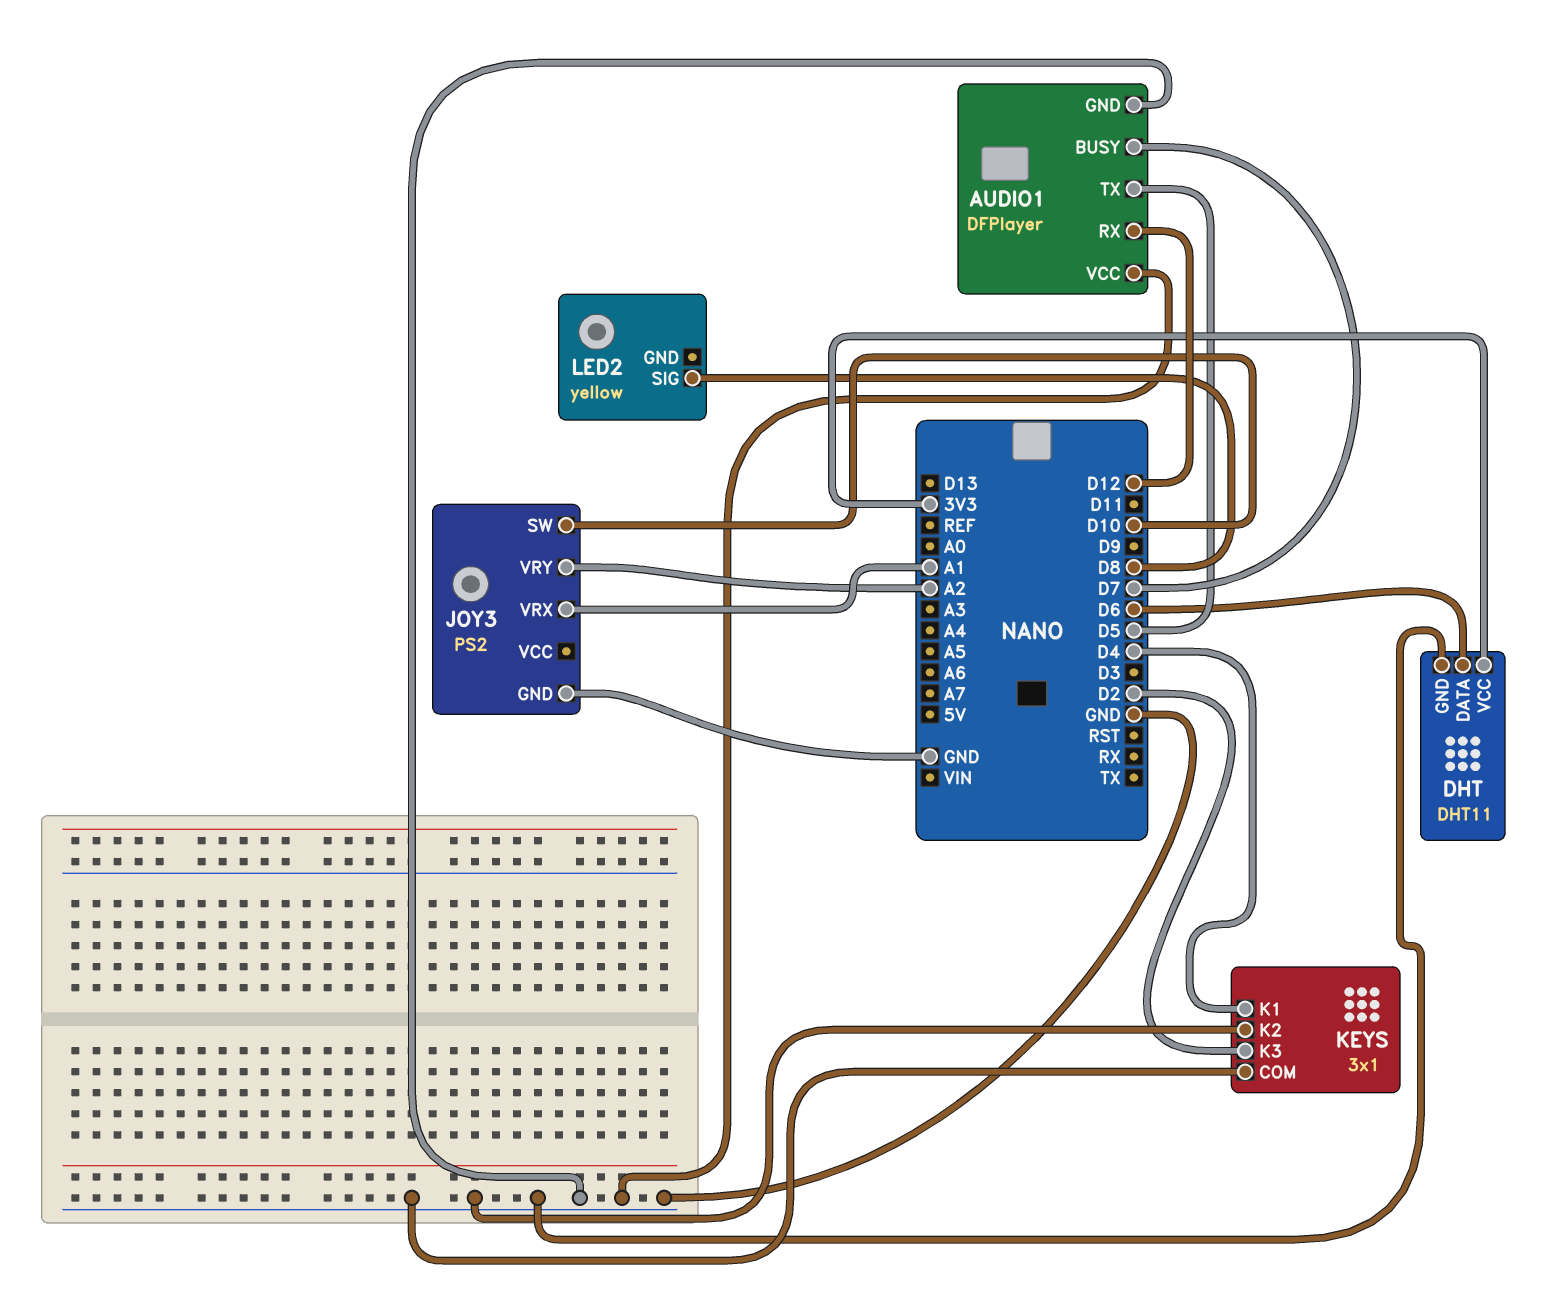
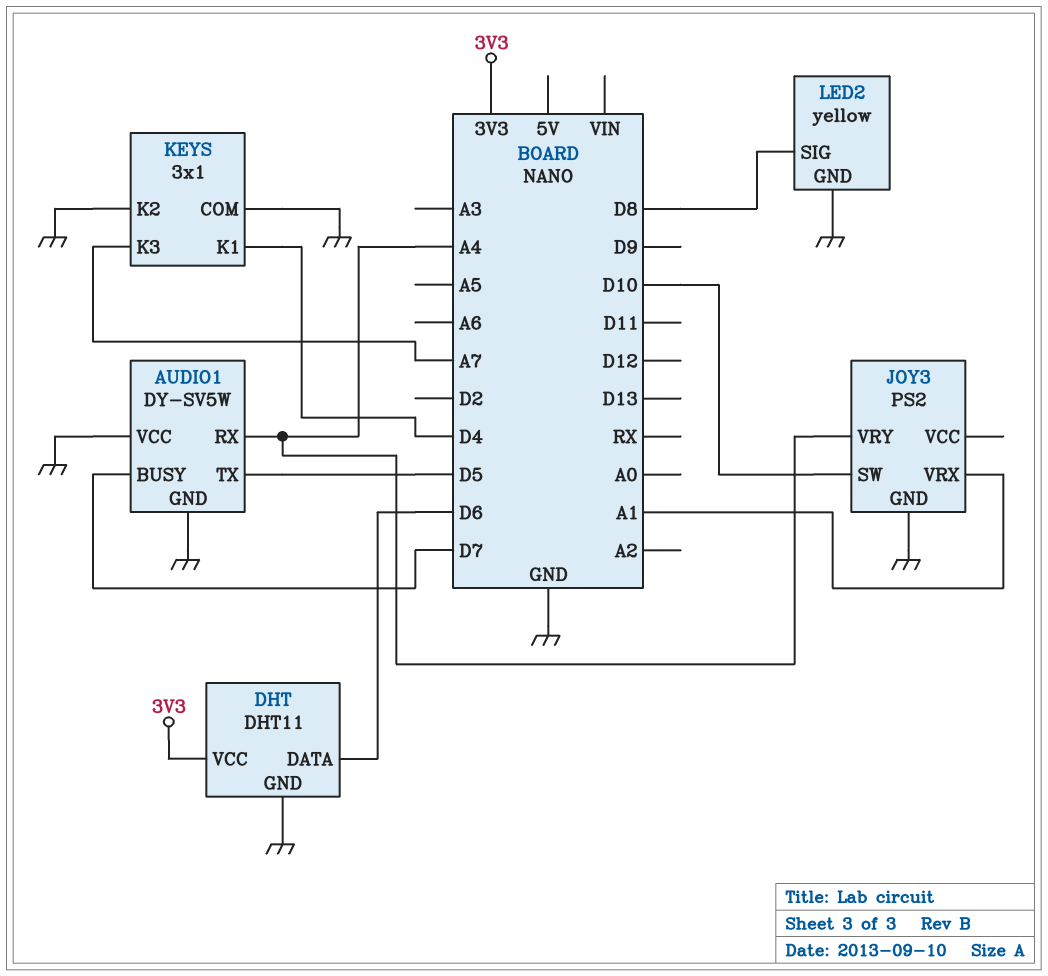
AUDIO1: DFPlayer -> DY-SV5W
AUDIO1 pin RX: D12 -> A4
JOY3 pin VRY: A2 -> A4
KEYS pin K3: D2 -> A7
LED2 pin GND: none -> GND

